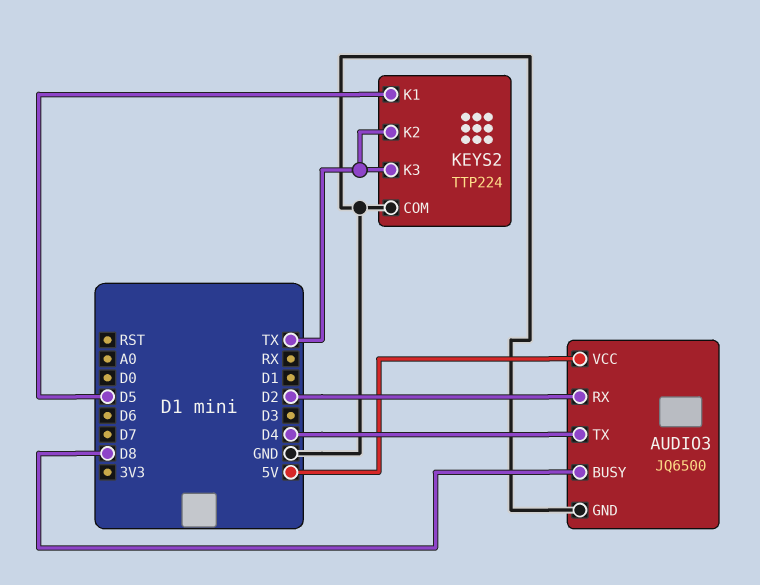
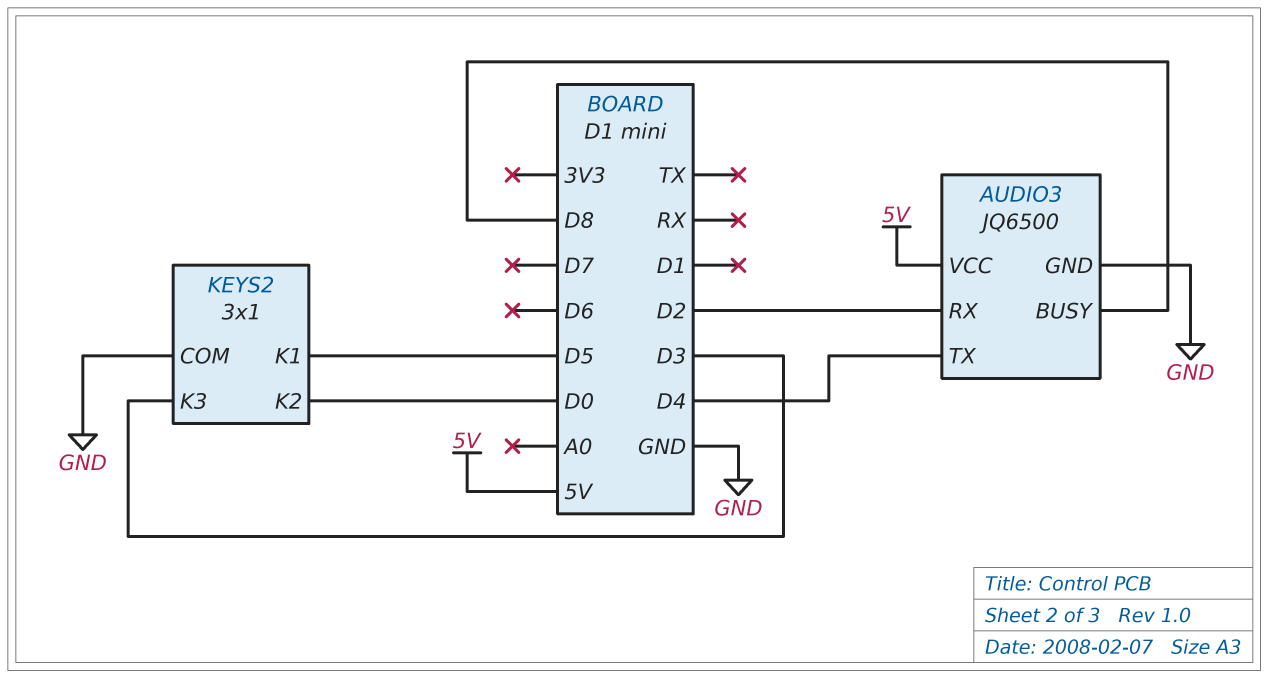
KEYS2: TTP224 -> 3x1
KEYS2 pin K2: TX -> D0
KEYS2 pin K3: TX -> D3

